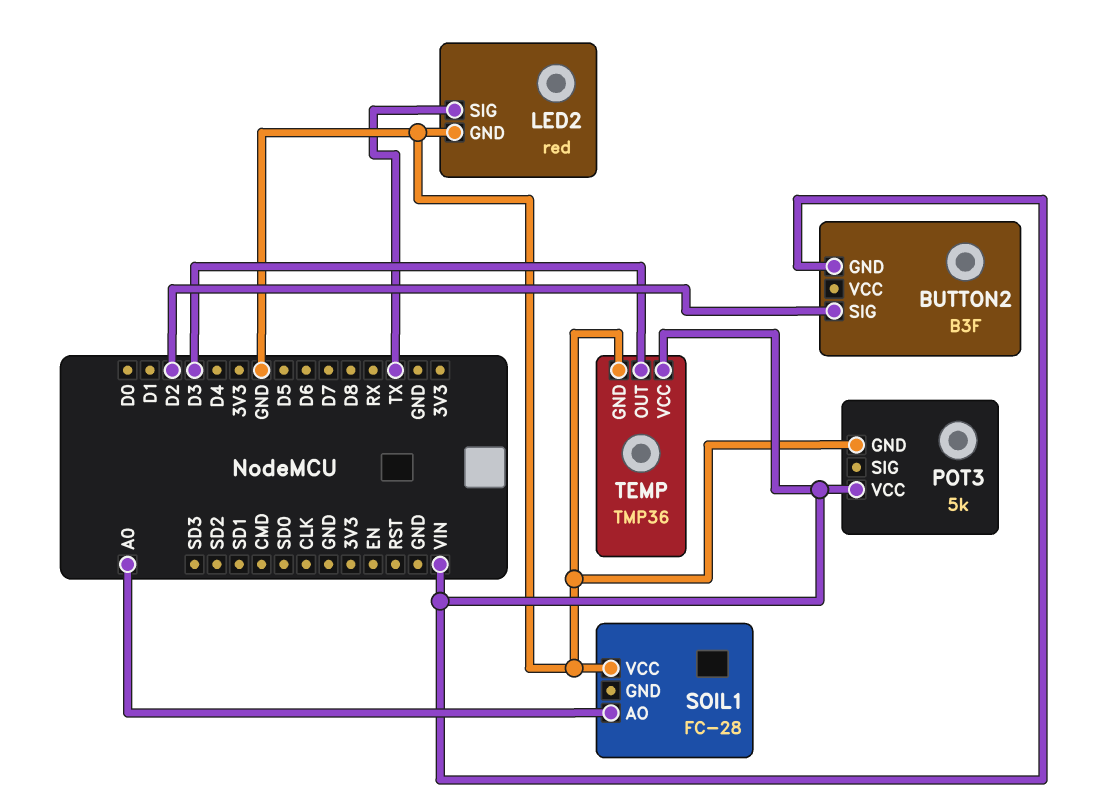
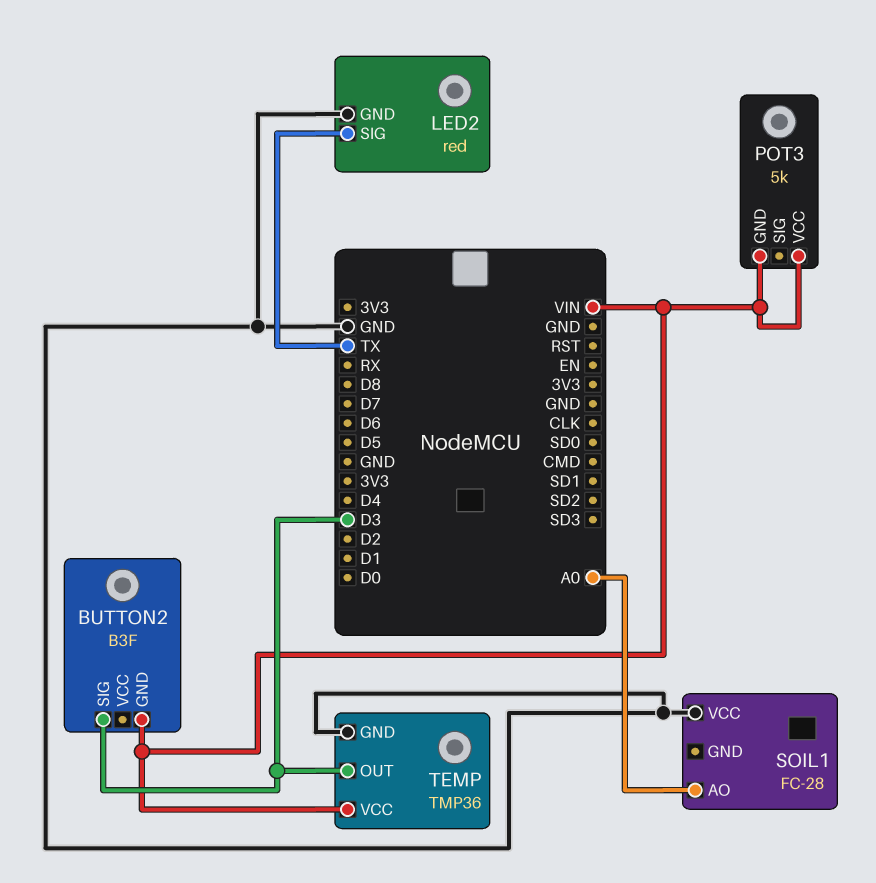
BUTTON2 pin SIG: D2 -> D3
POT3 pin GND: GND -> VIN

